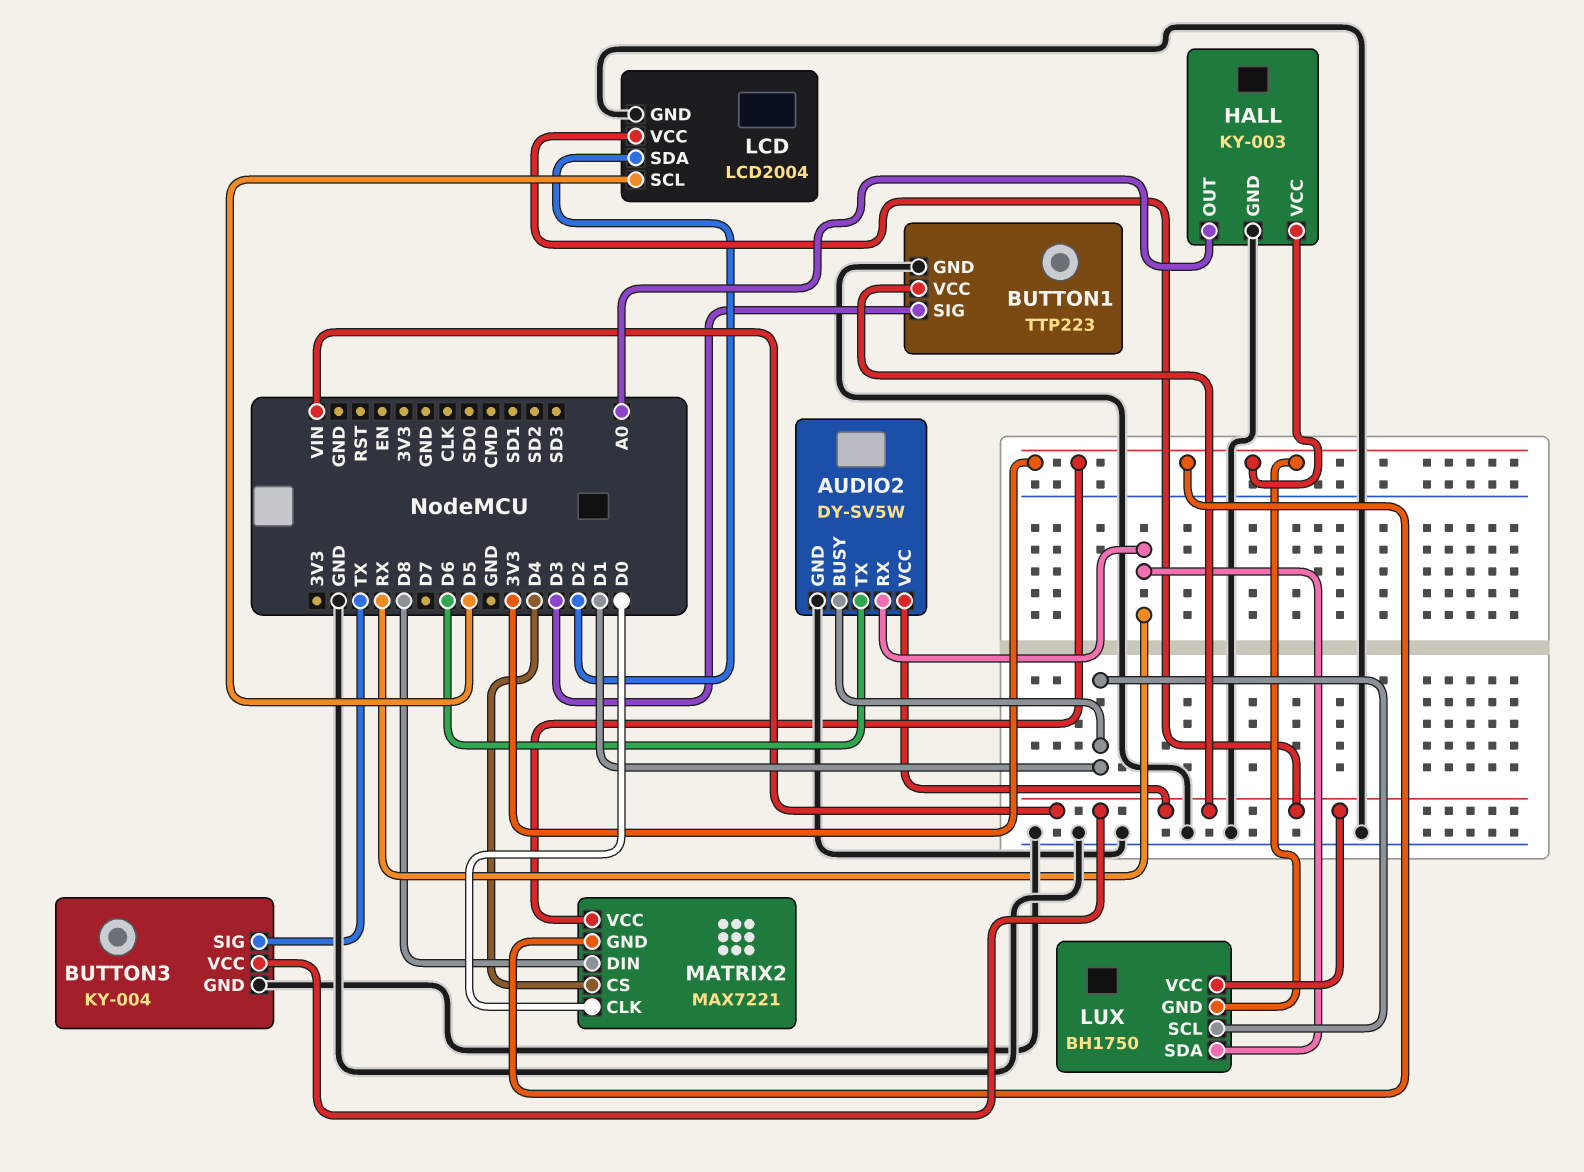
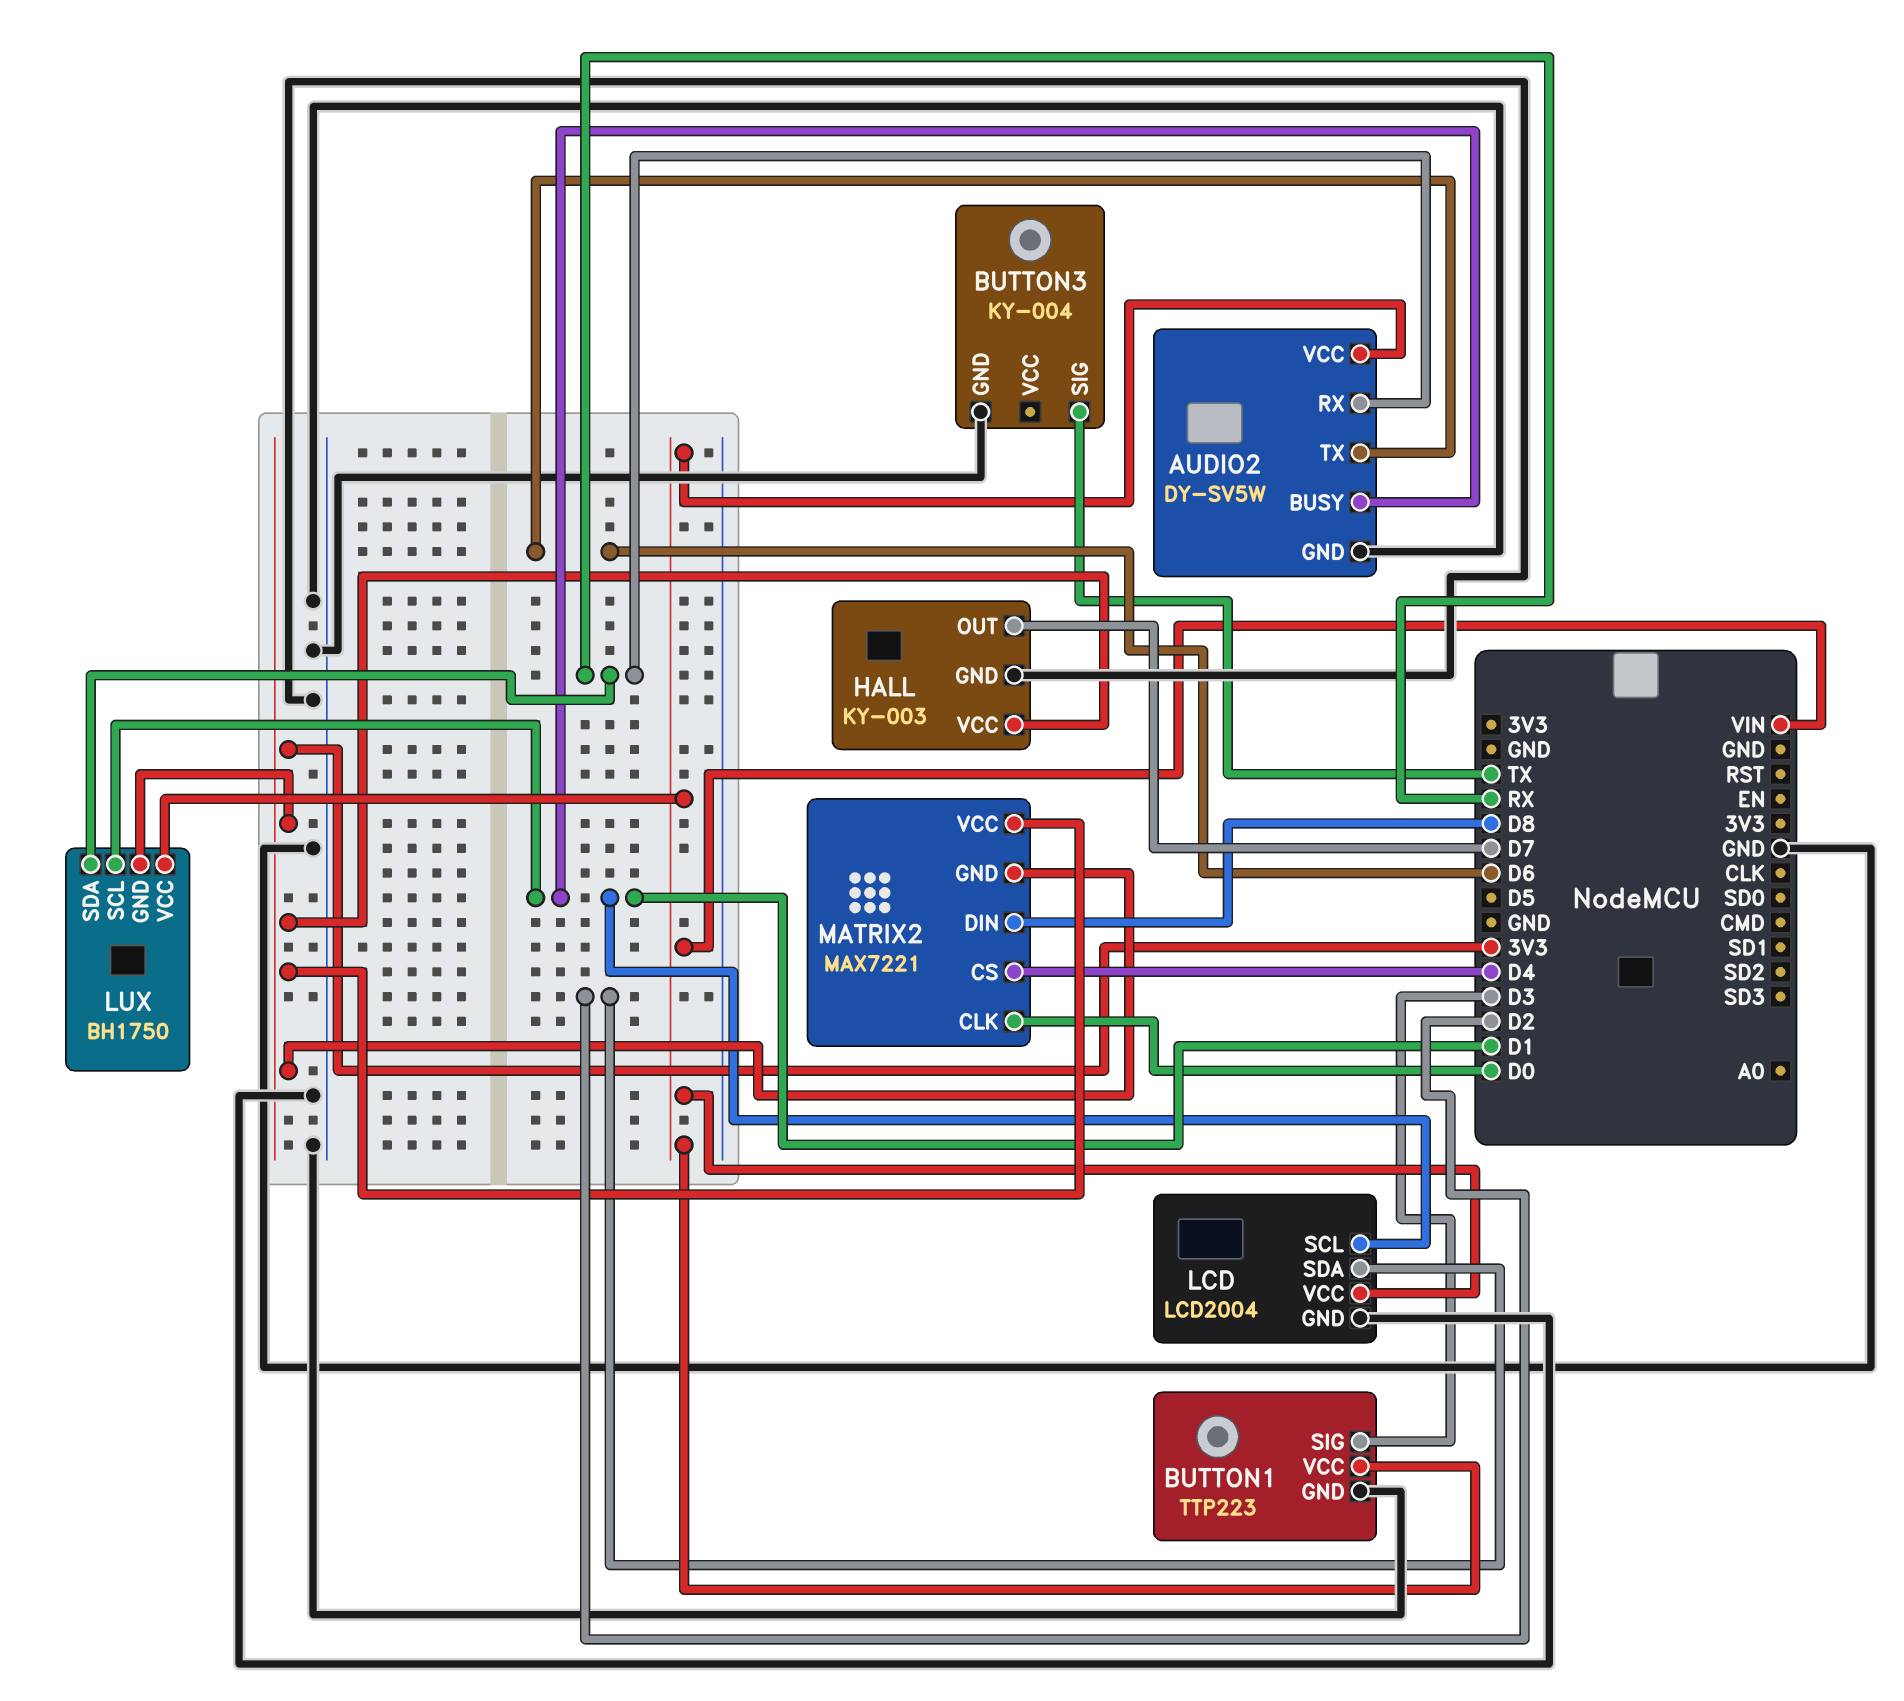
BUTTON3 pin VCC: VIN -> none
HALL pin OUT: A0 -> D7
LCD pin SCL: D5 -> D1

